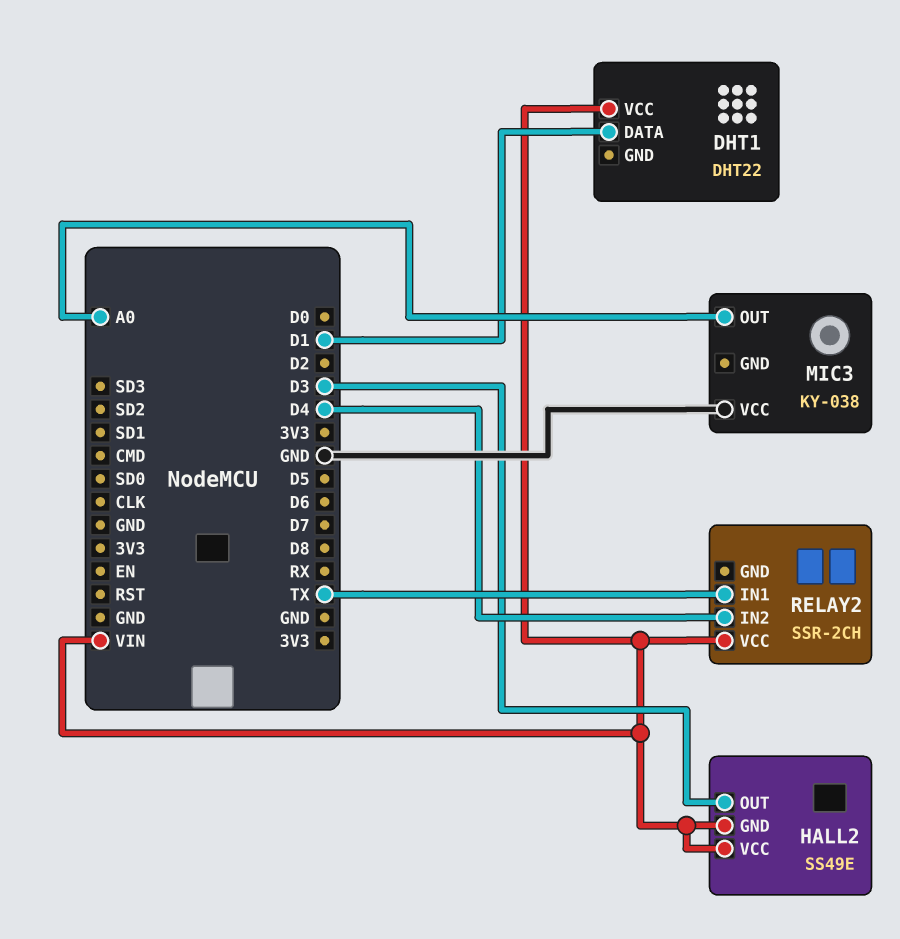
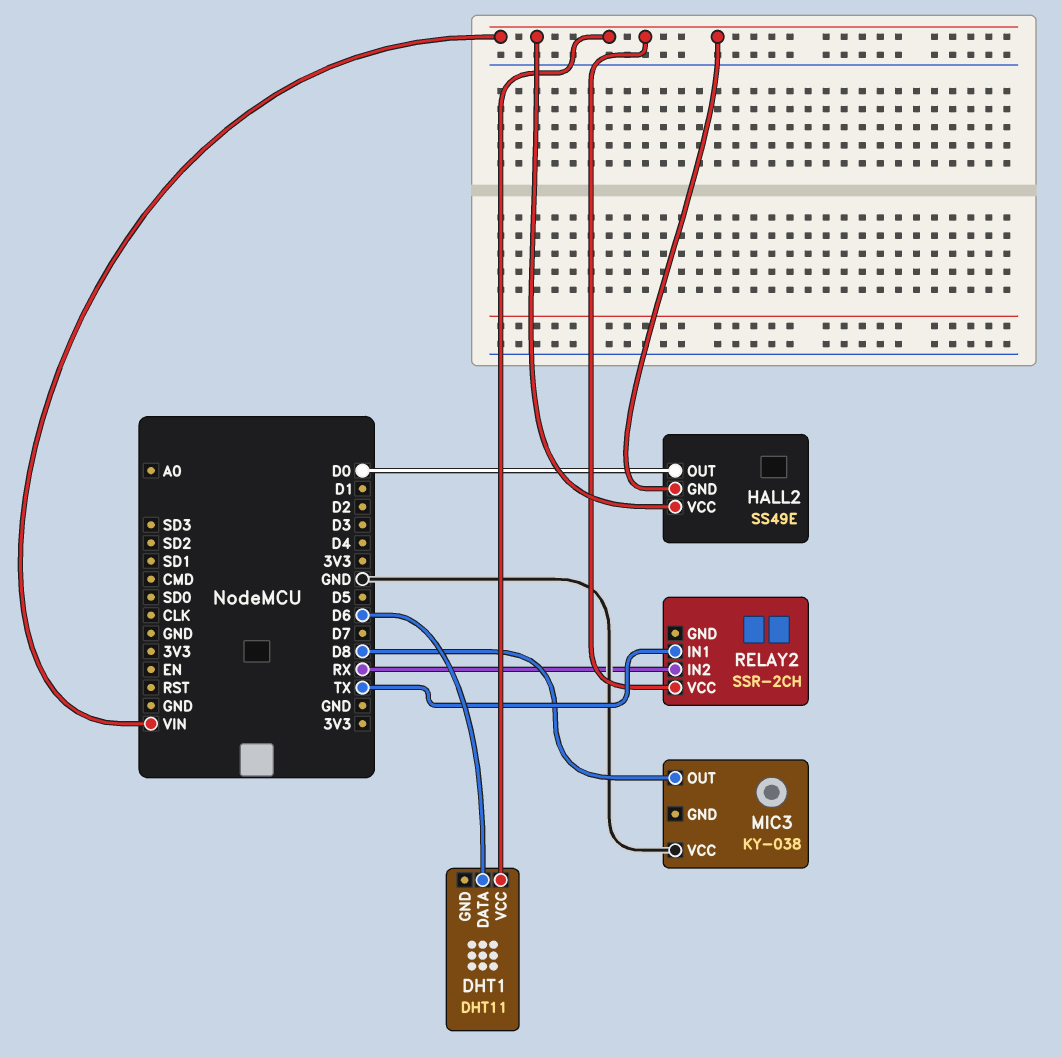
DHT1: DHT22 -> DHT11
DHT1 pin DATA: D1 -> D6
HALL2 pin OUT: D3 -> D0
MIC3 pin OUT: A0 -> D8
RELAY2 pin IN2: D4 -> RX

